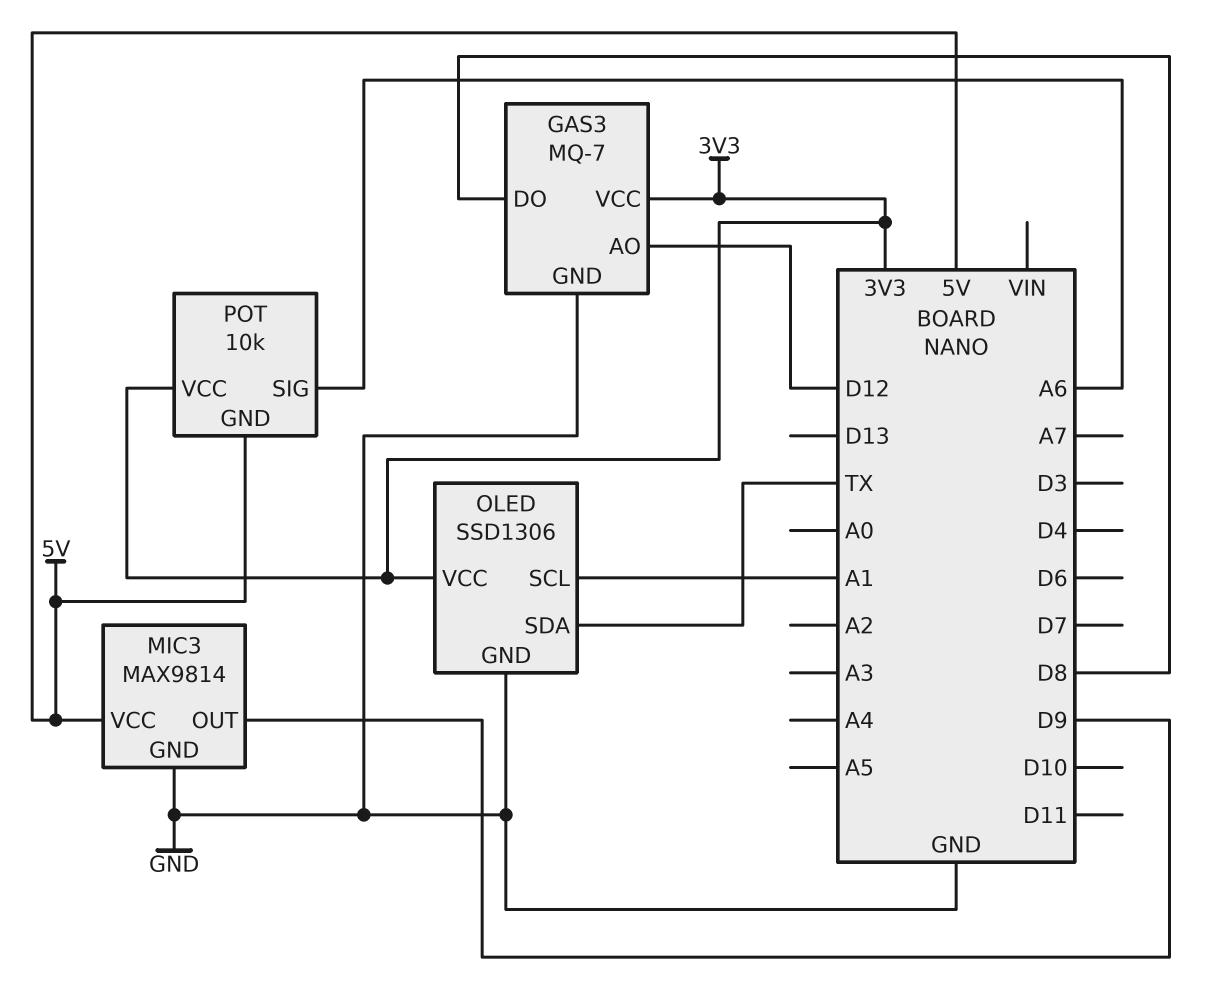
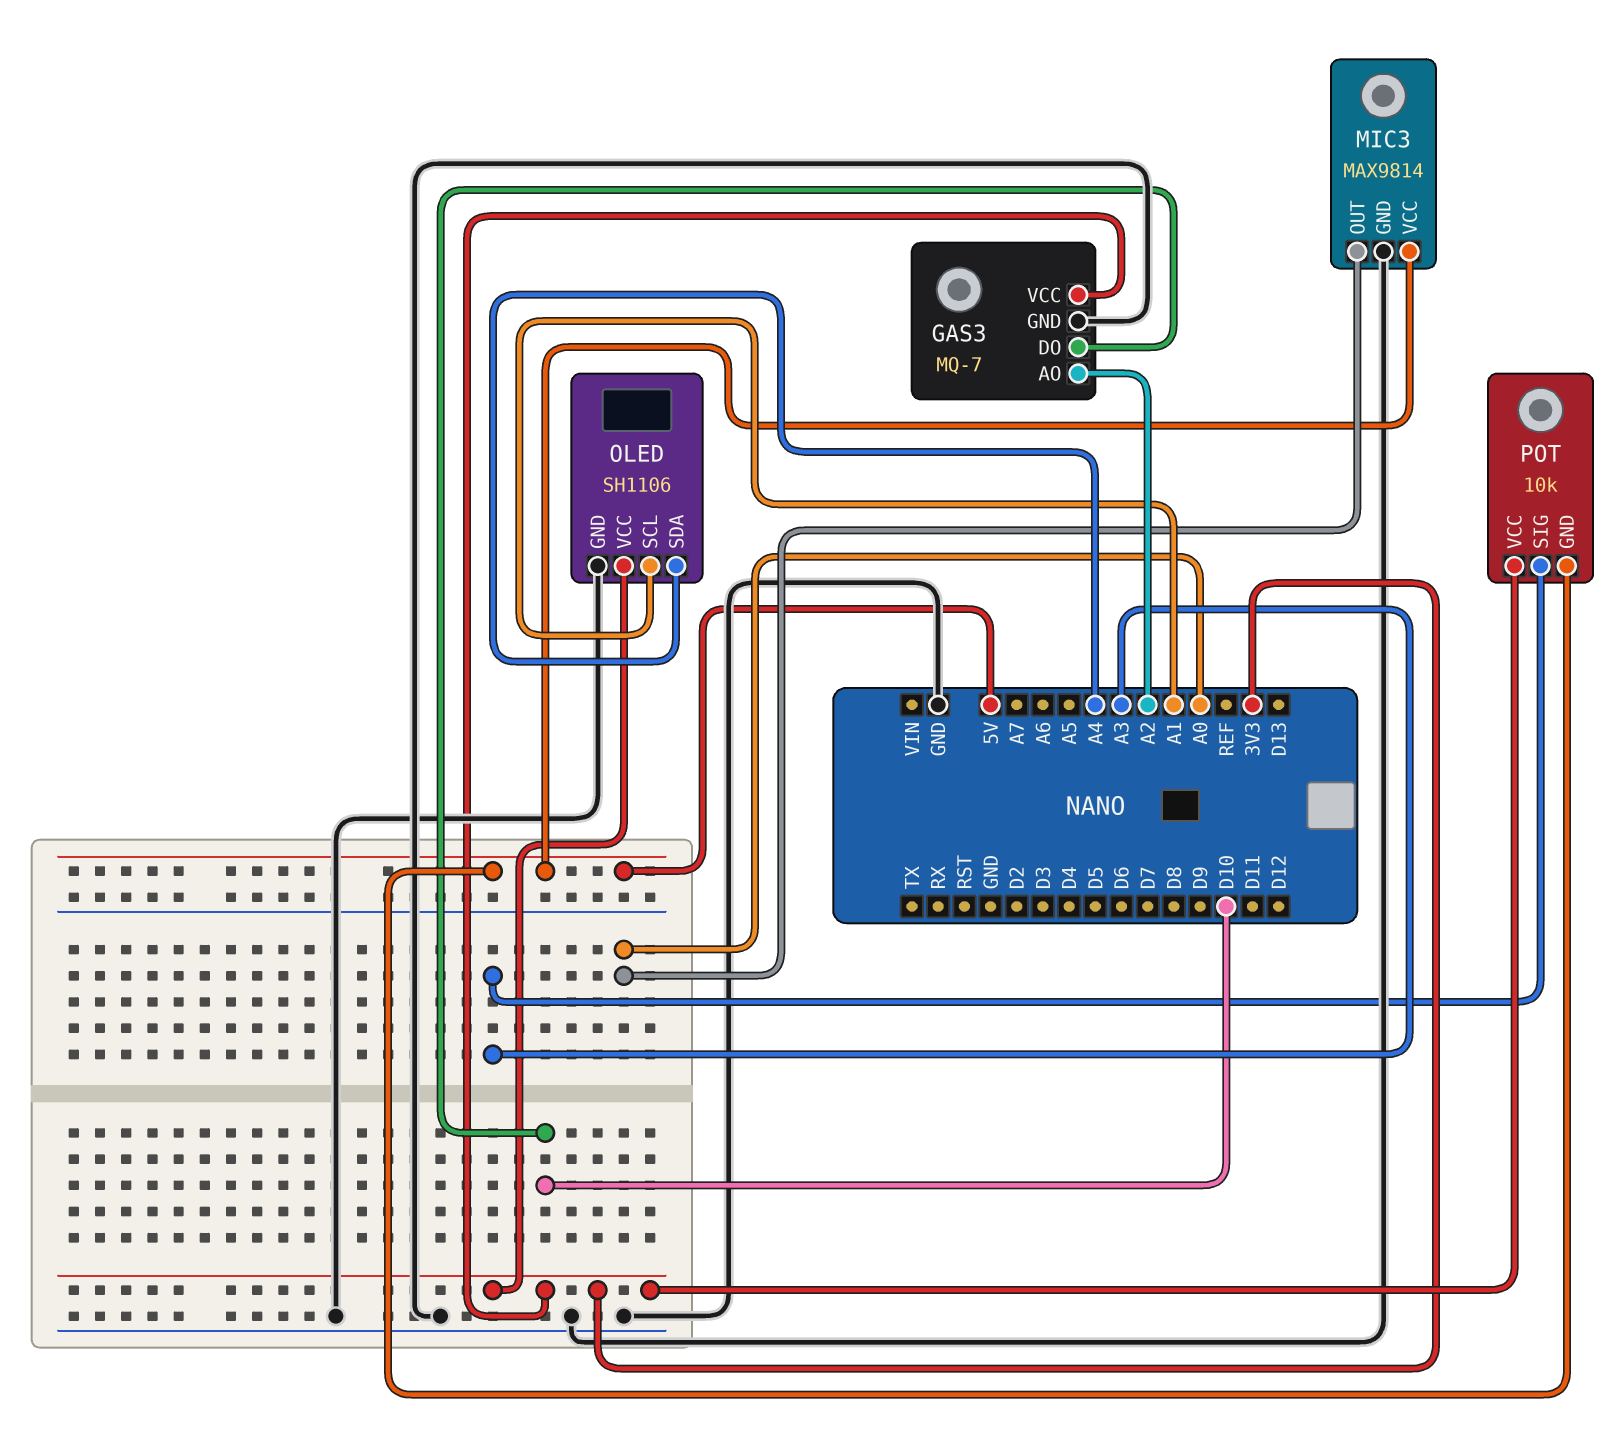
GAS3 pin AO: D12 -> A2
GAS3 pin DO: D8 -> D10
MIC3 pin OUT: D9 -> A0
OLED: SSD1306 -> SH1106
OLED pin SDA: TX -> A4
POT pin SIG: A6 -> A3

